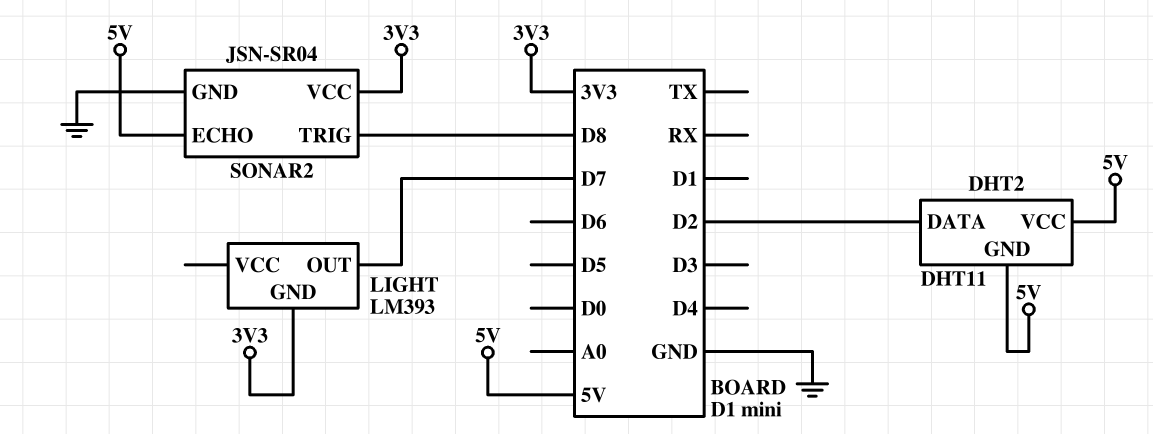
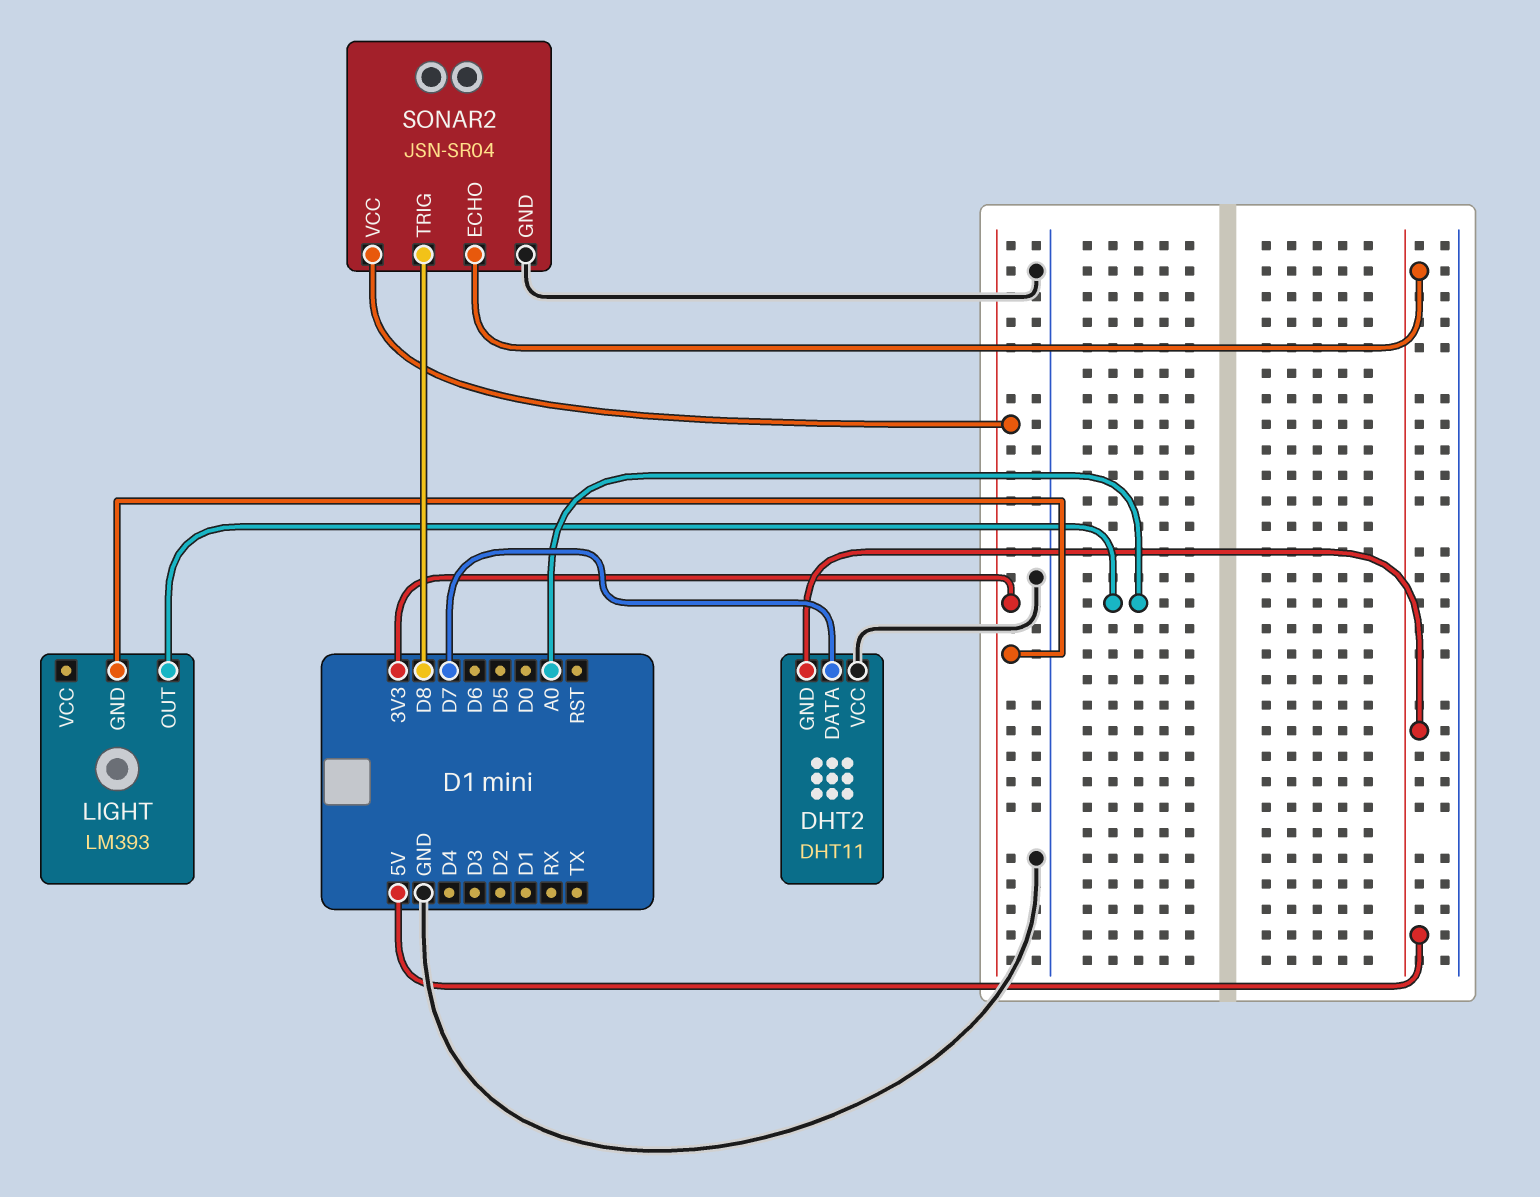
DHT2 pin DATA: D2 -> D7
DHT2 pin VCC: 5V -> GND
LIGHT pin OUT: D7 -> A0

